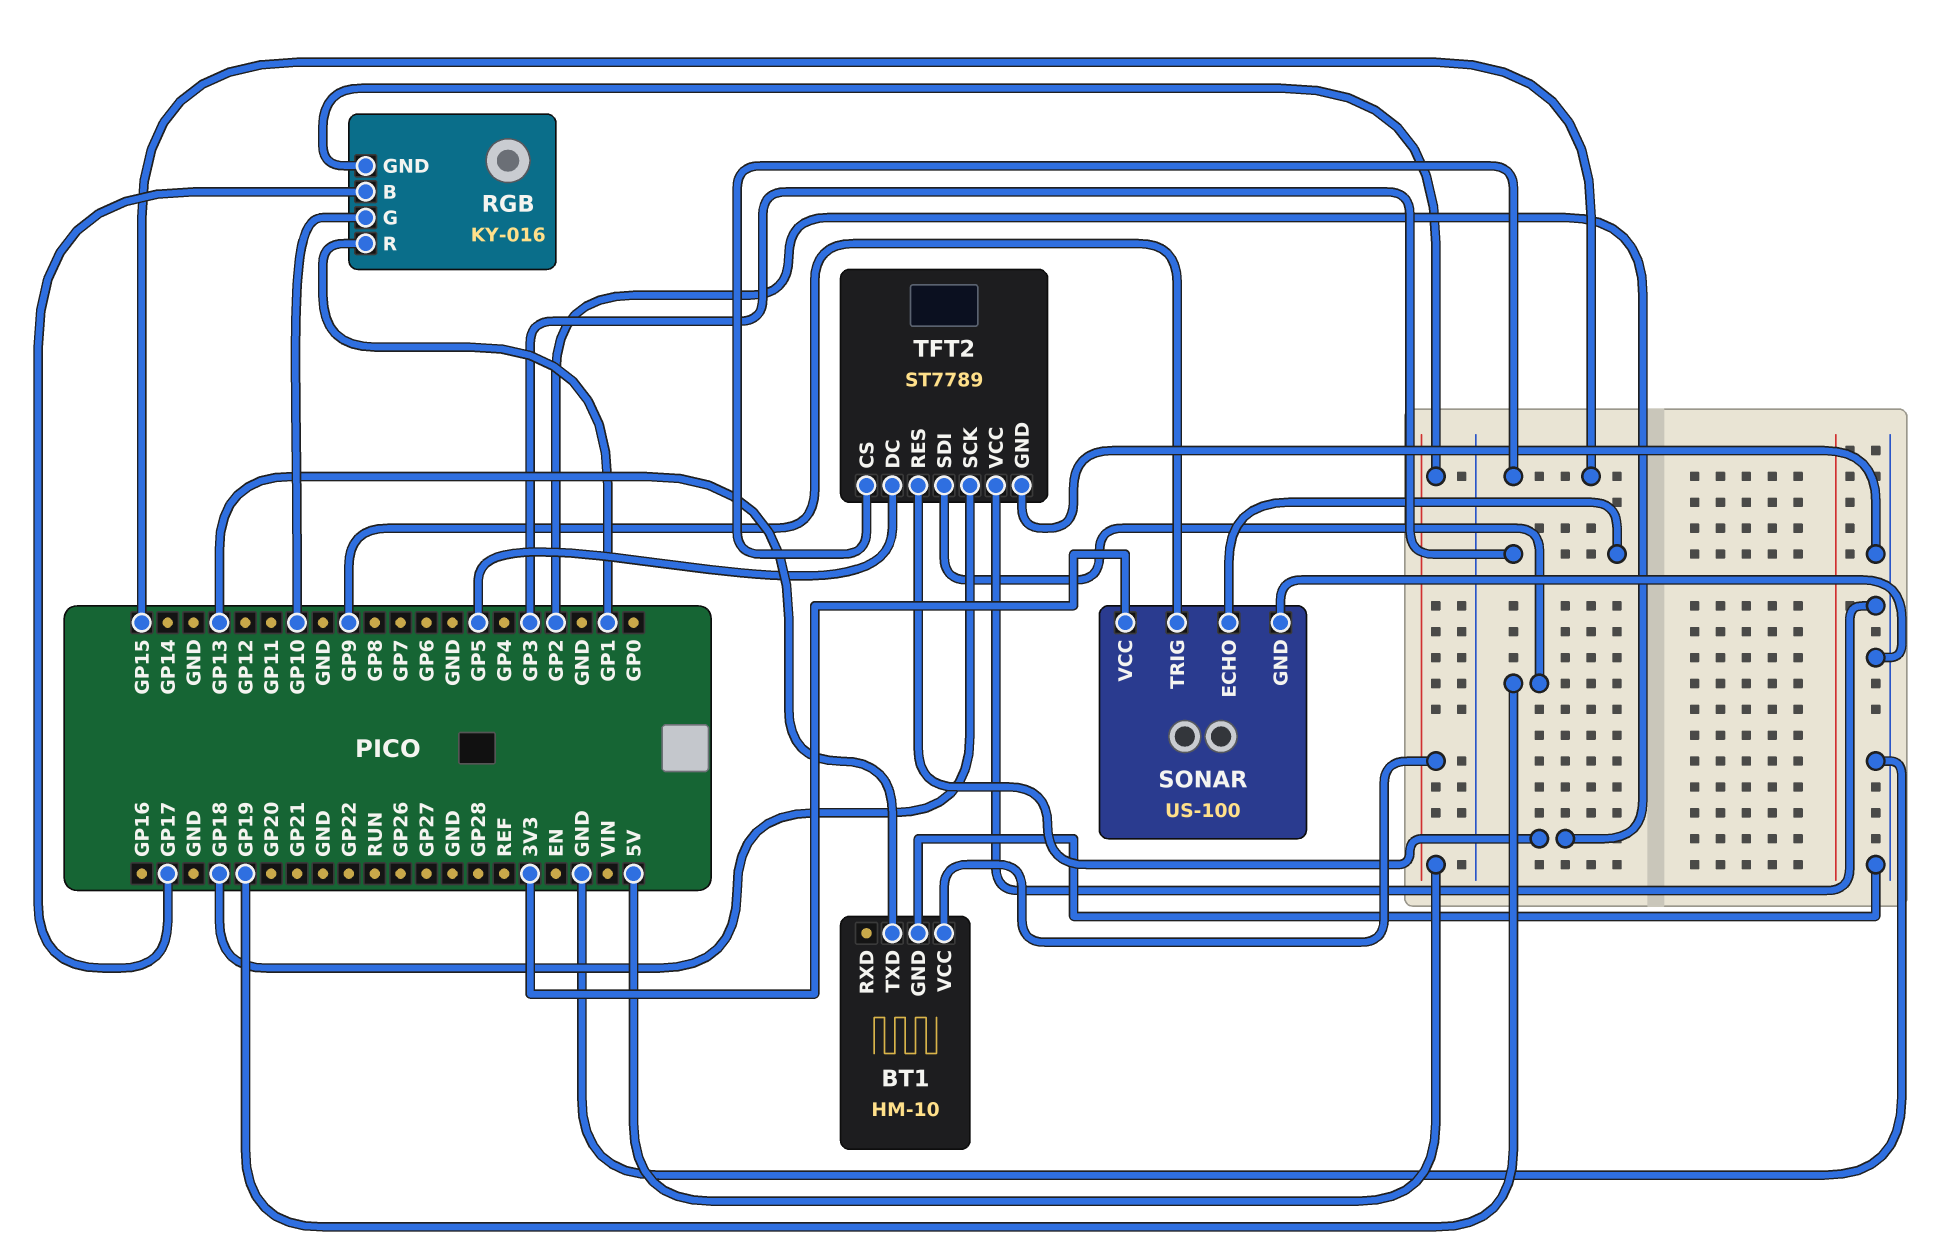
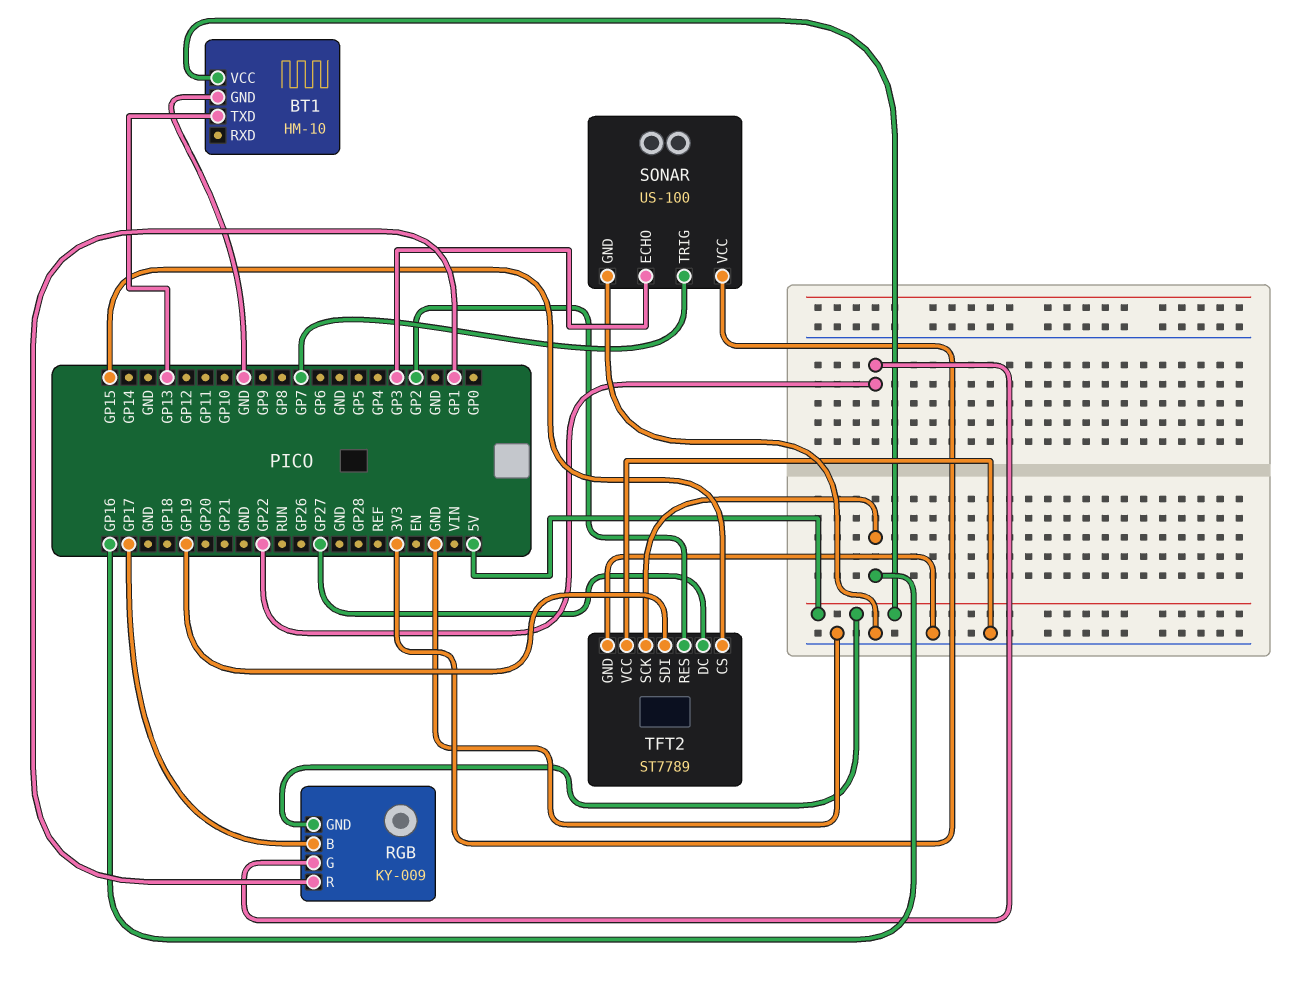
RGB: KY-016 -> KY-009
RGB pin G: GP10 -> GP22
SONAR pin TRIG: GP9 -> GP7
TFT2 pin DC: GP5 -> GP27
TFT2 pin SCK: GP18 -> GP16

